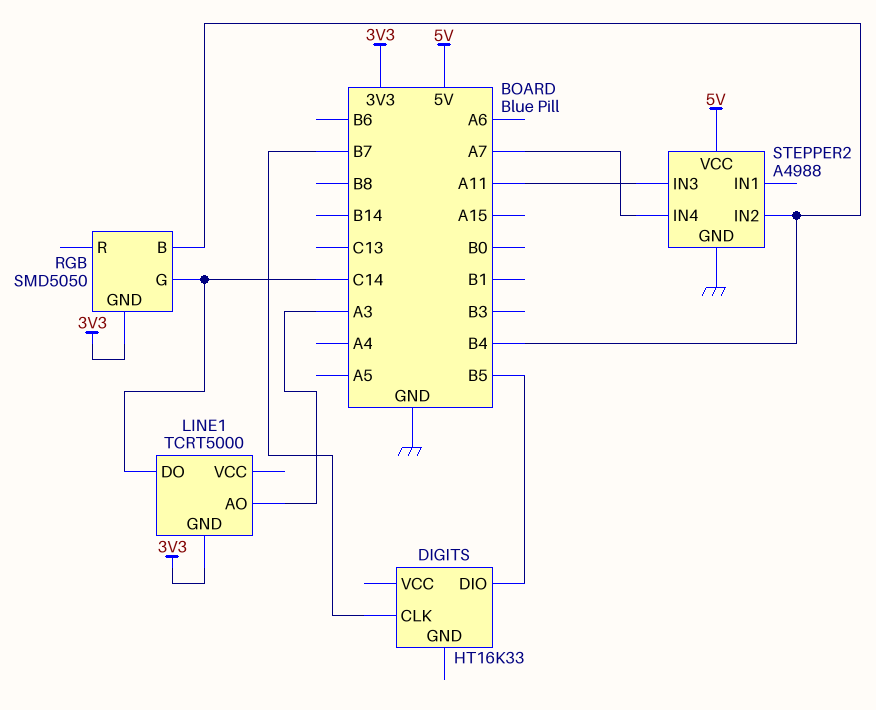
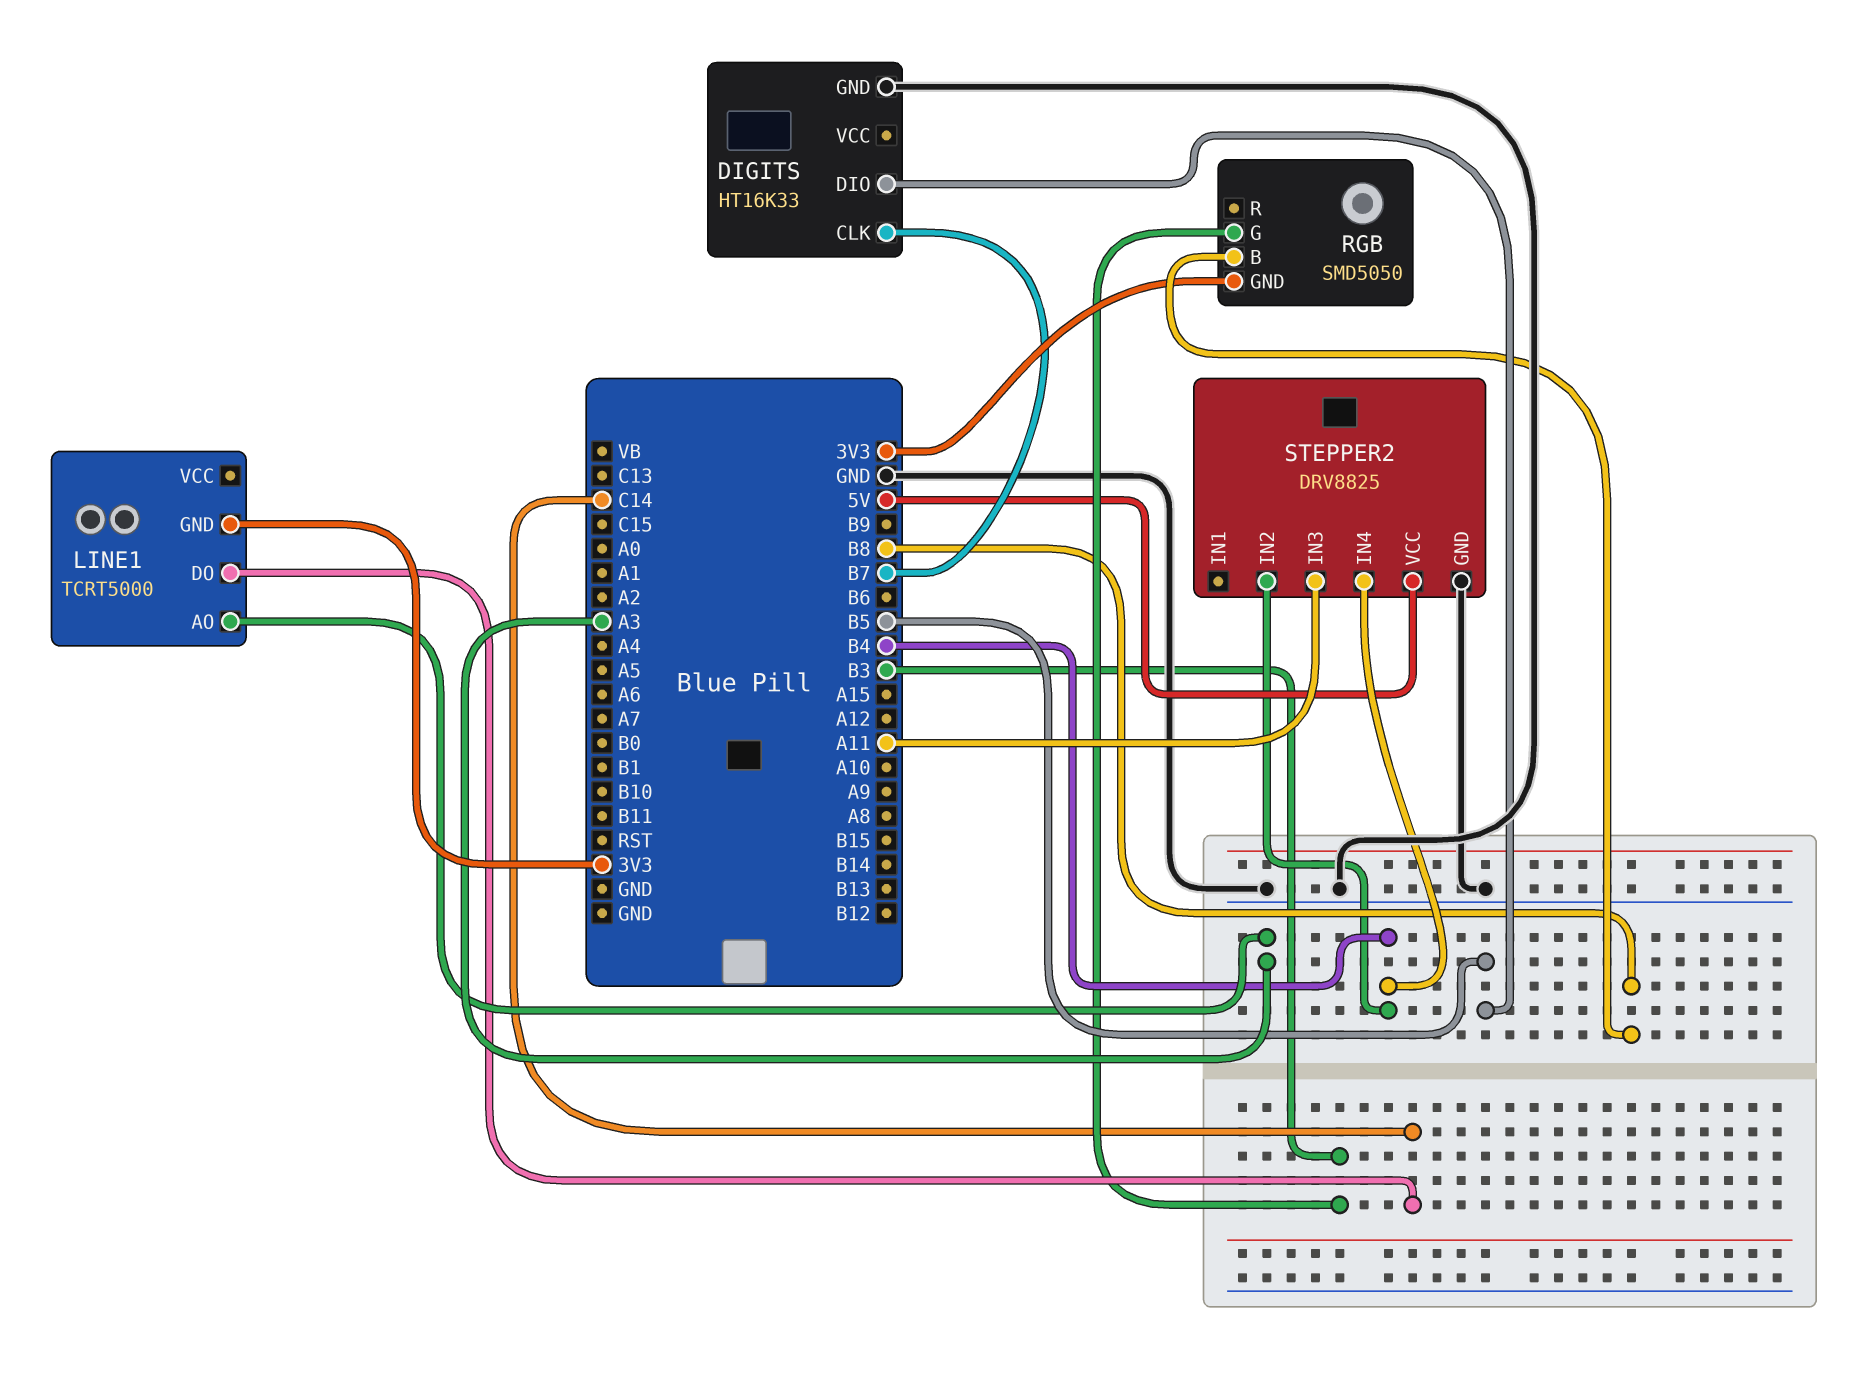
DIGITS pin GND: none -> GND
RGB pin B: B4 -> B8
RGB pin G: C14 -> B3
STEPPER2: A4988 -> DRV8825
STEPPER2 pin IN4: A7 -> B4

